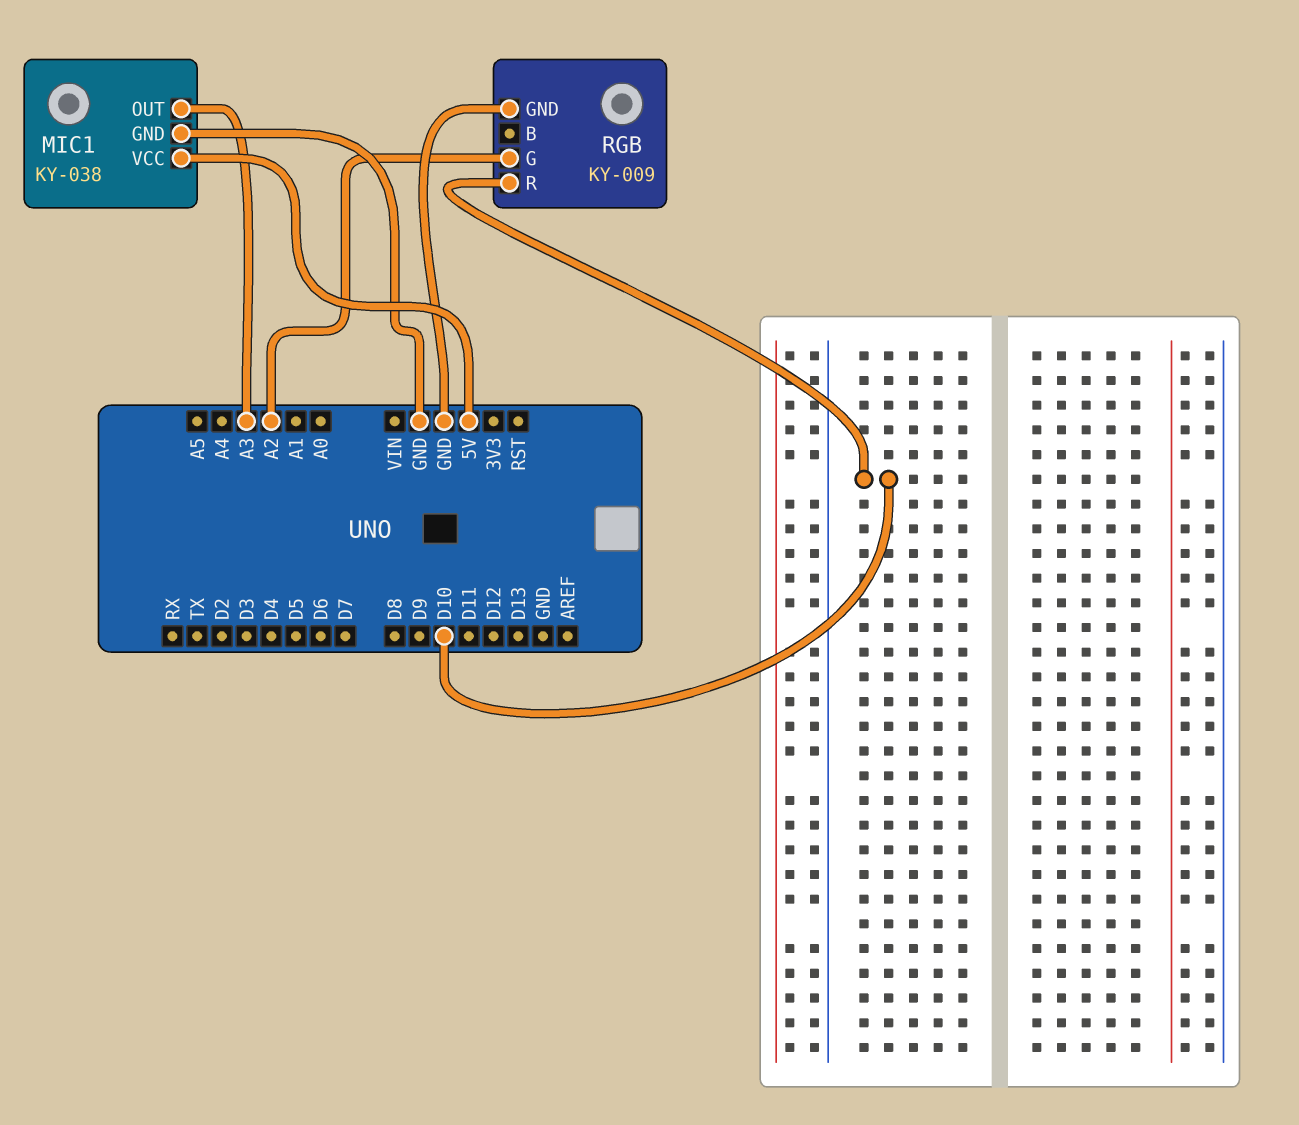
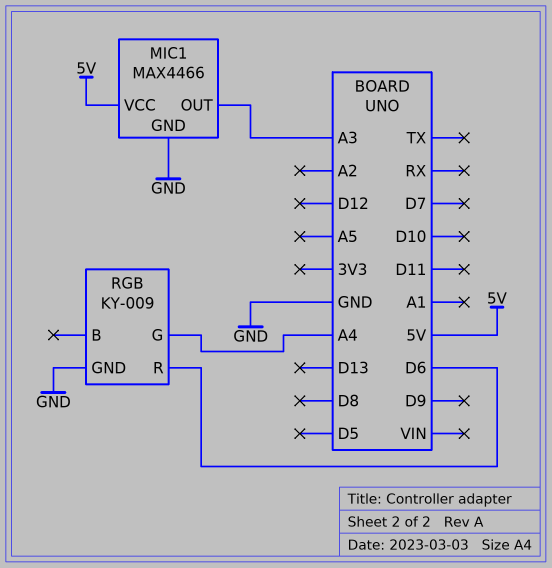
MIC1: KY-038 -> MAX4466
RGB pin G: A2 -> A4
RGB pin R: D10 -> D6

